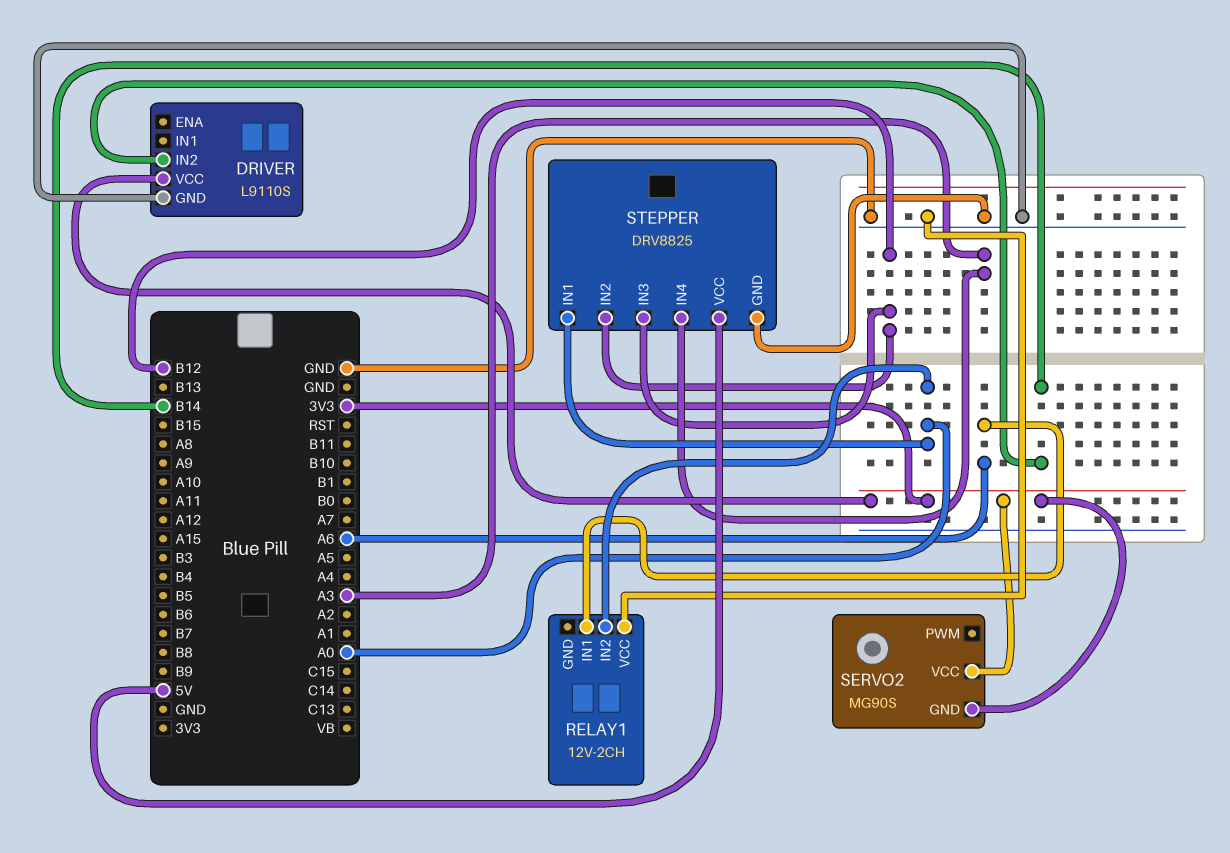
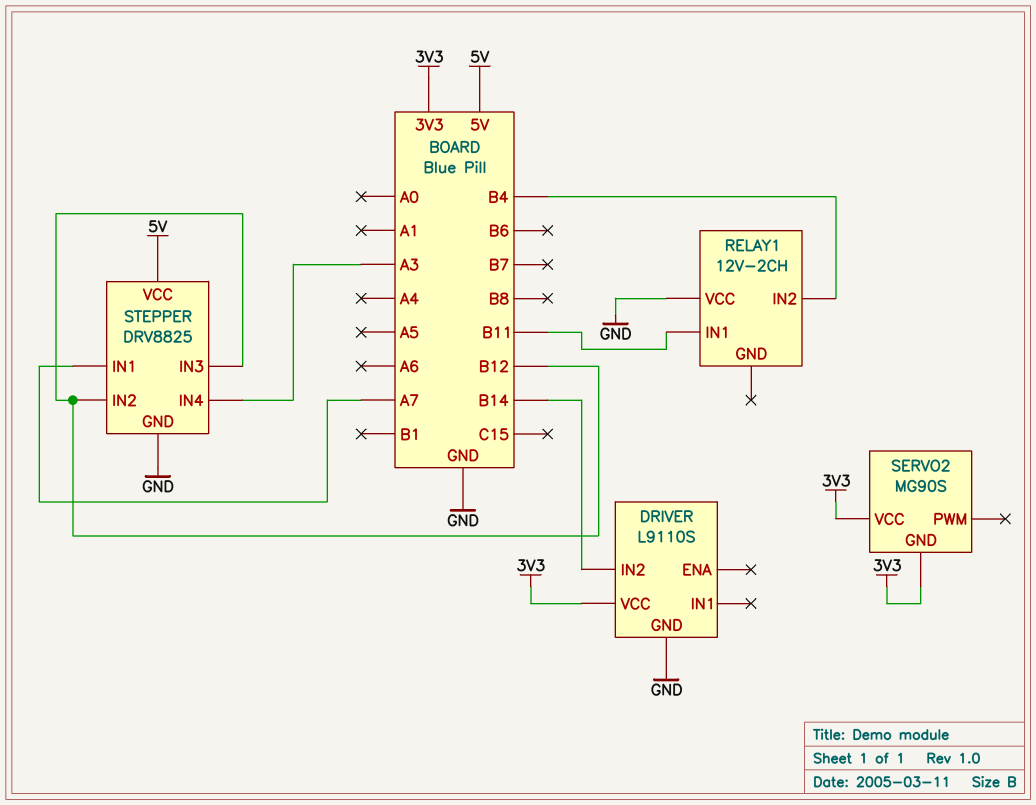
RELAY1 pin IN1: A6 -> B11
RELAY1 pin IN2: A0 -> B4
STEPPER pin IN1: A0 -> A7

